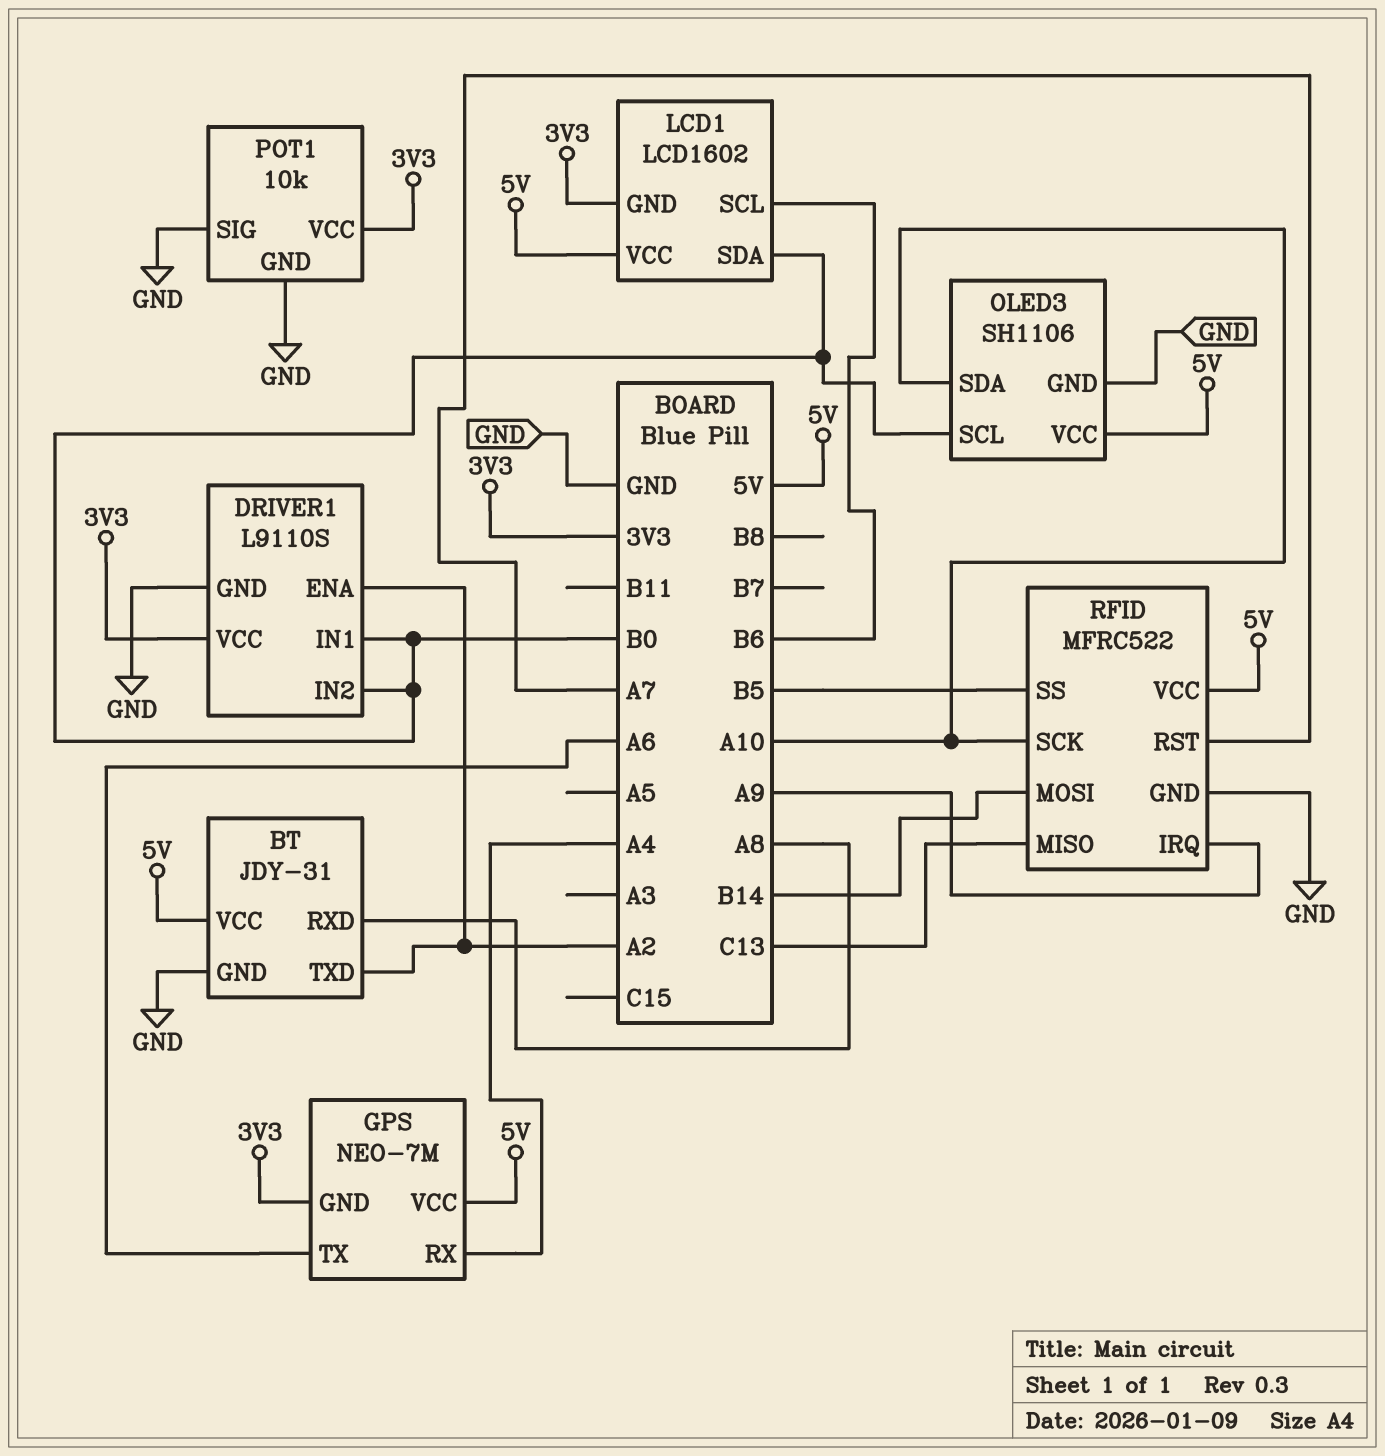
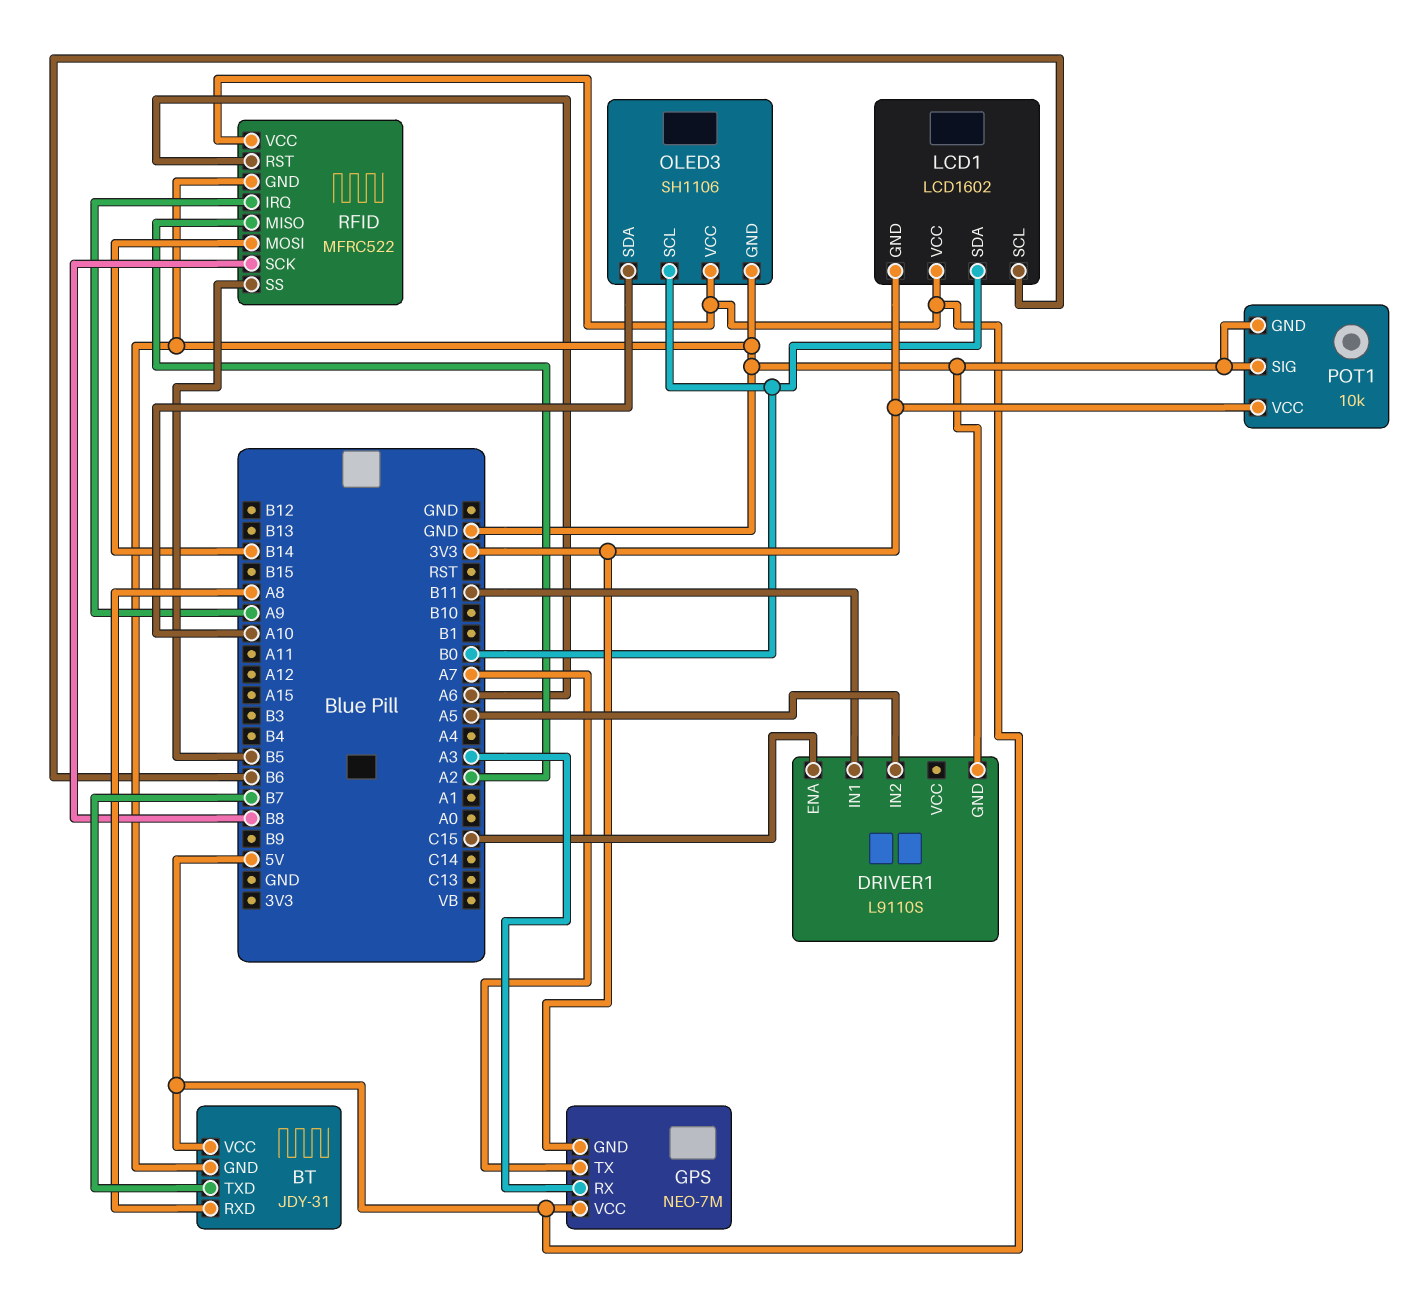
BT pin TXD: A2 -> B7
DRIVER1 pin ENA: A2 -> C15
DRIVER1 pin IN1: B0 -> B11
DRIVER1 pin IN2: B0 -> A5
DRIVER1 pin VCC: 3V3 -> none
GPS pin RX: A4 -> A3
GPS pin TX: A6 -> A7
RFID pin MISO: C13 -> A2
RFID pin RST: A7 -> A6
RFID pin SCK: A10 -> B8

